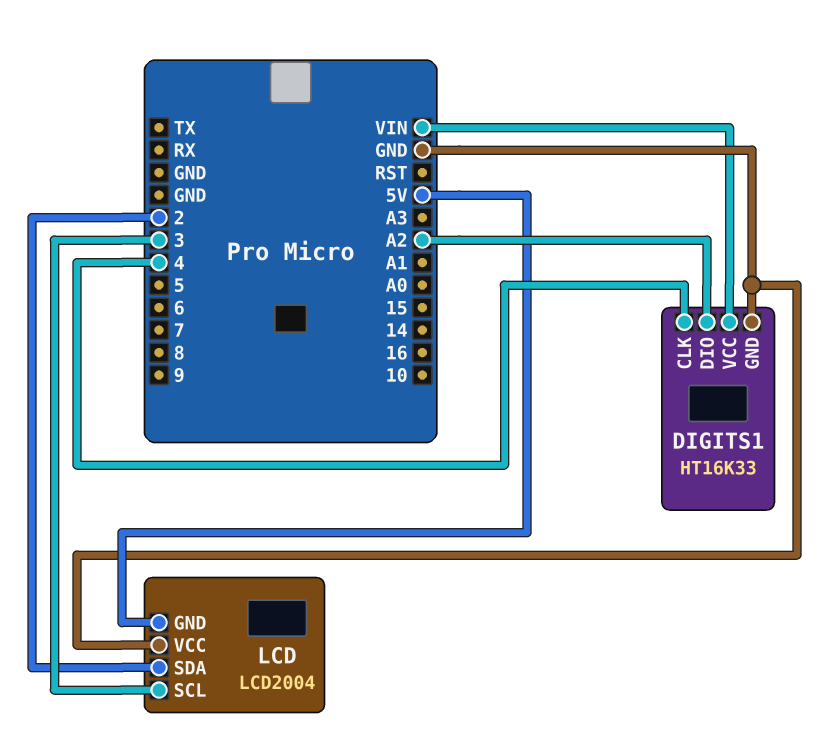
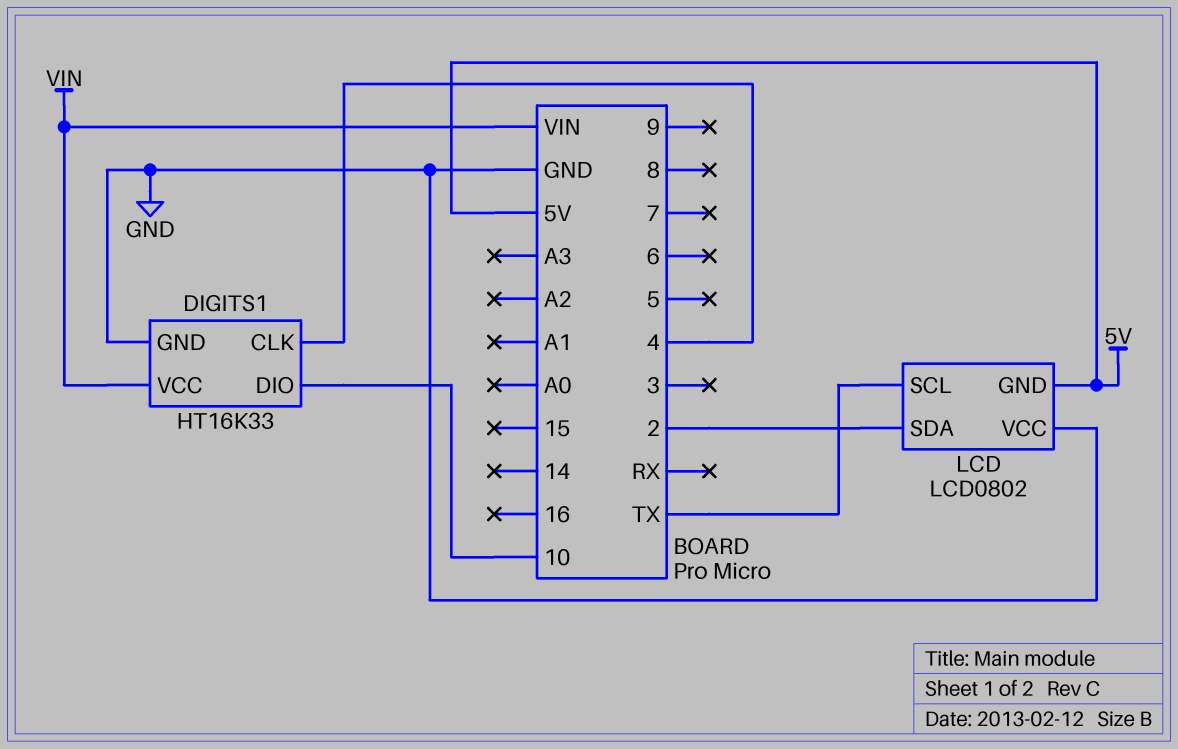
DIGITS1 pin DIO: A2 -> 10
LCD: LCD2004 -> LCD0802
LCD pin SCL: 3 -> TX

